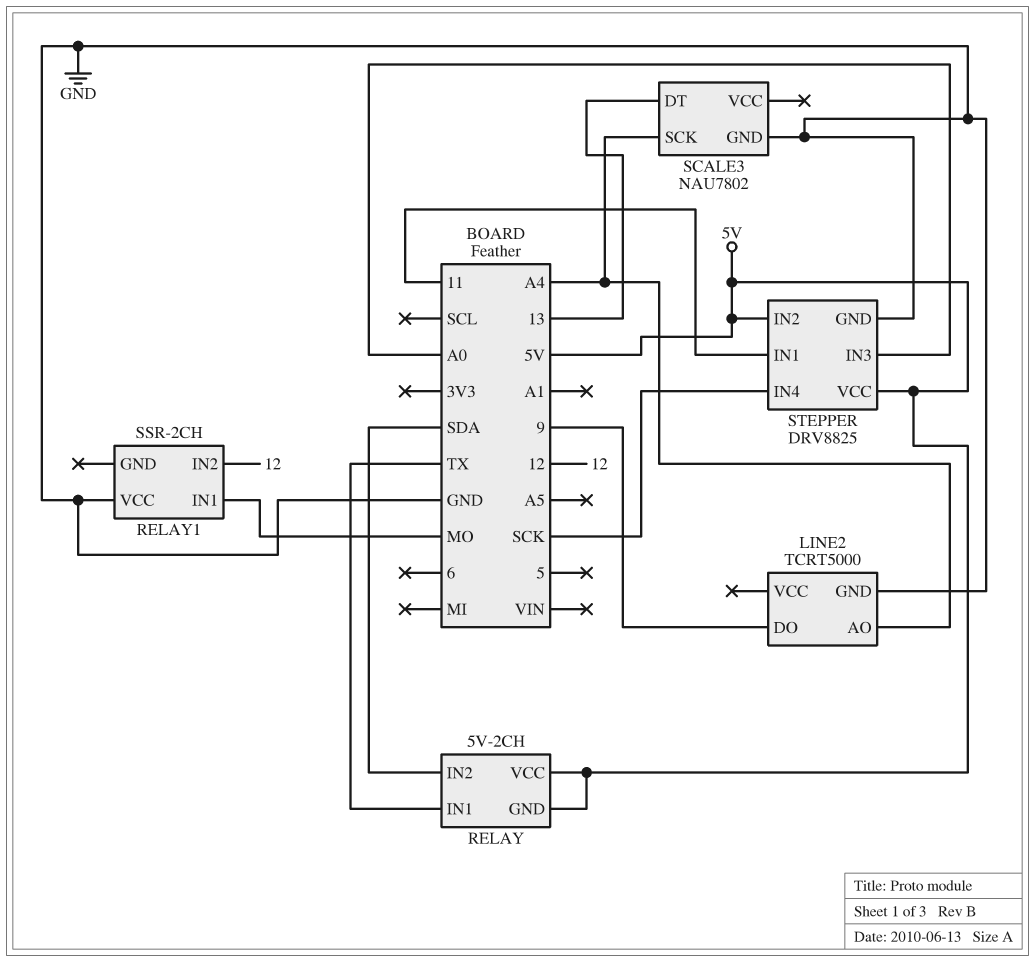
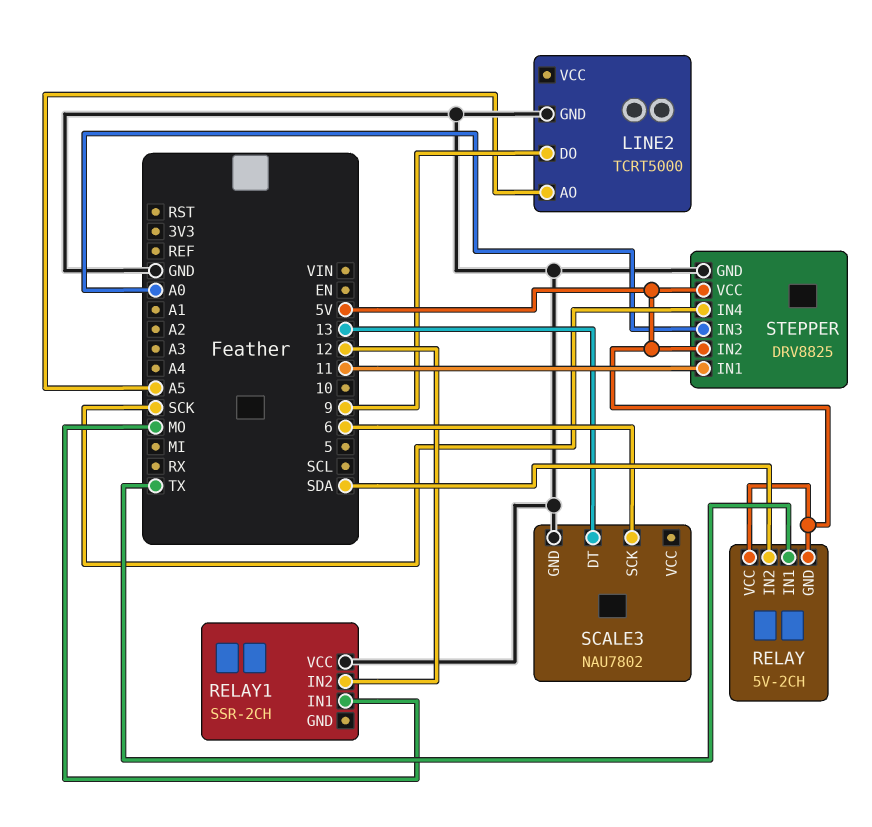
LINE2 pin AO: A4 -> A5
SCALE3 pin SCK: A4 -> 6

